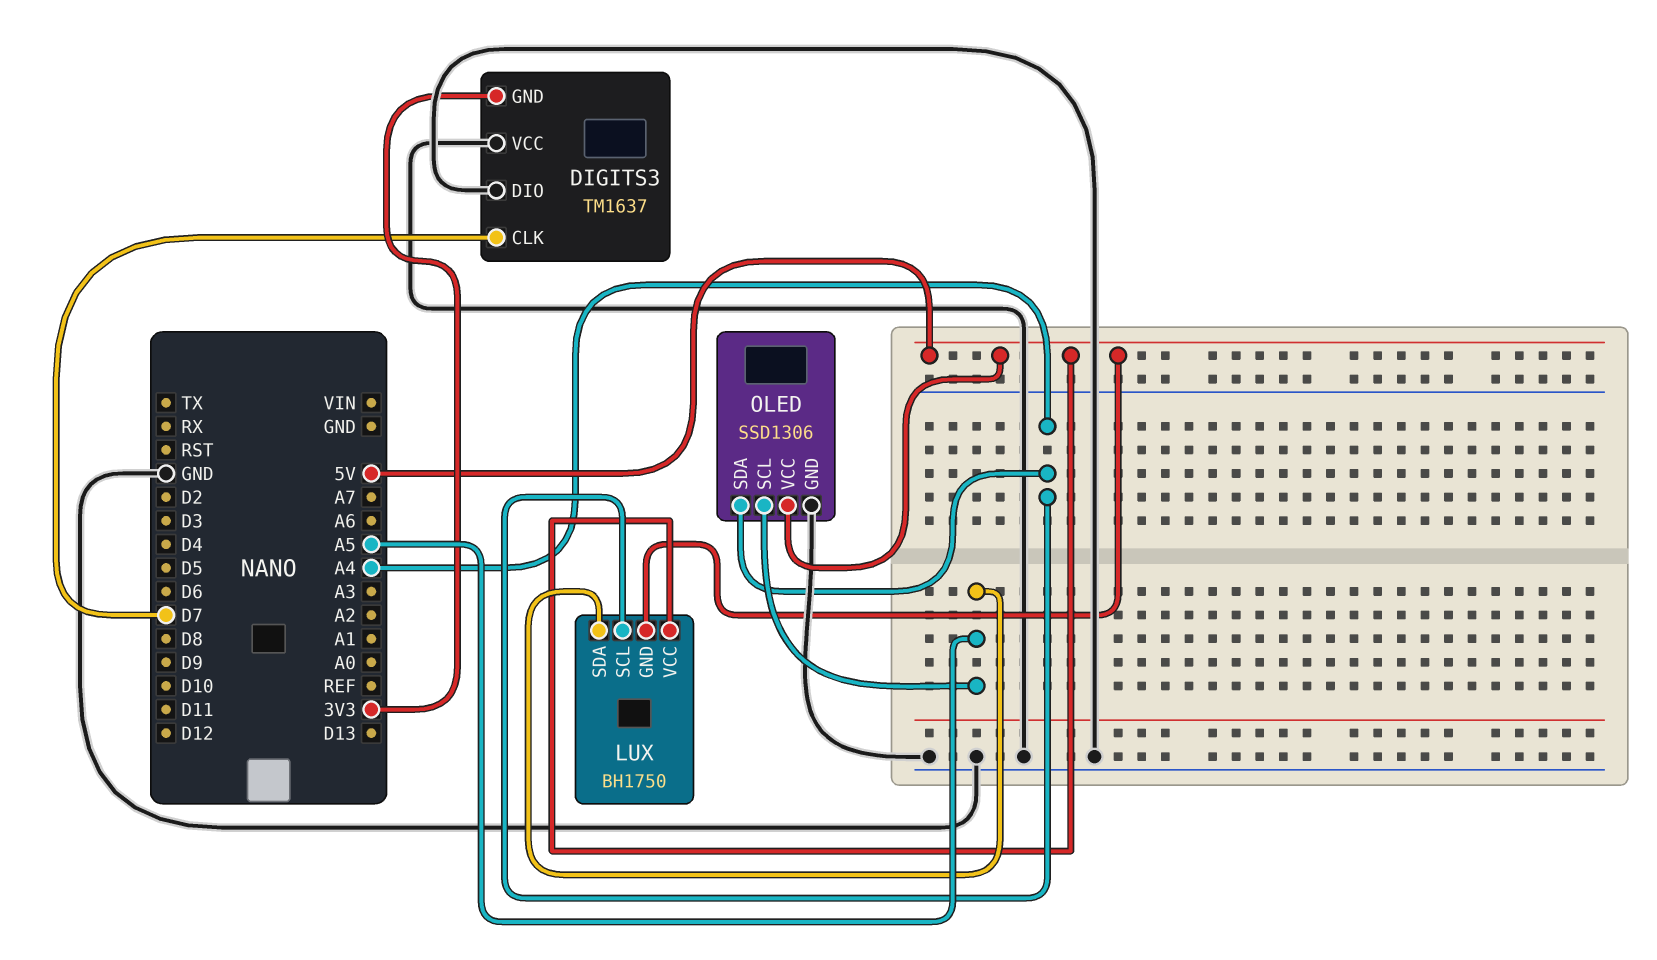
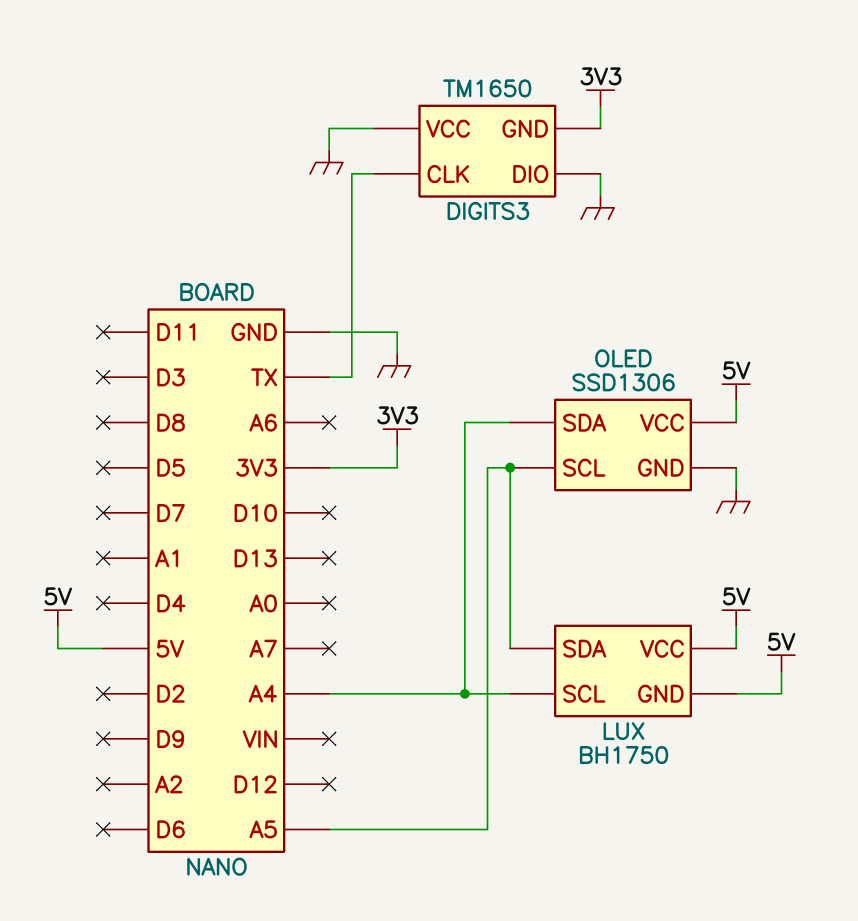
DIGITS3: TM1637 -> TM1650
DIGITS3 pin CLK: D7 -> TX

